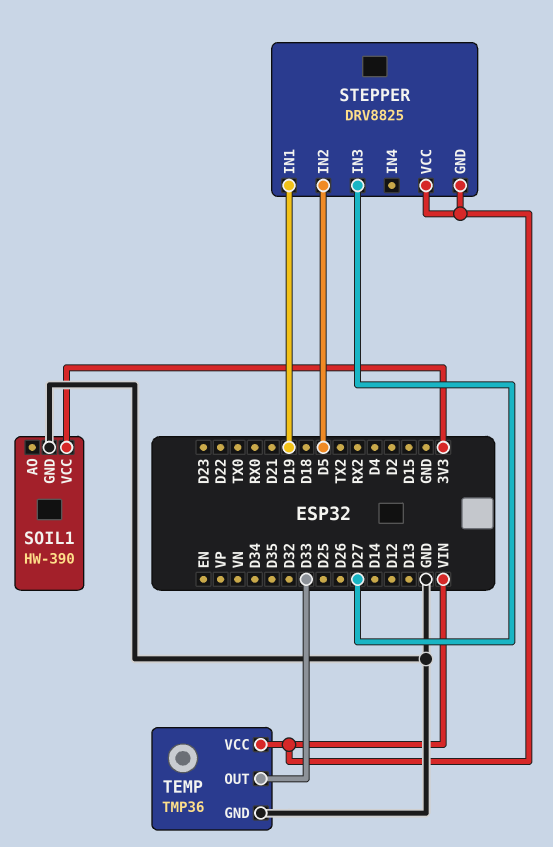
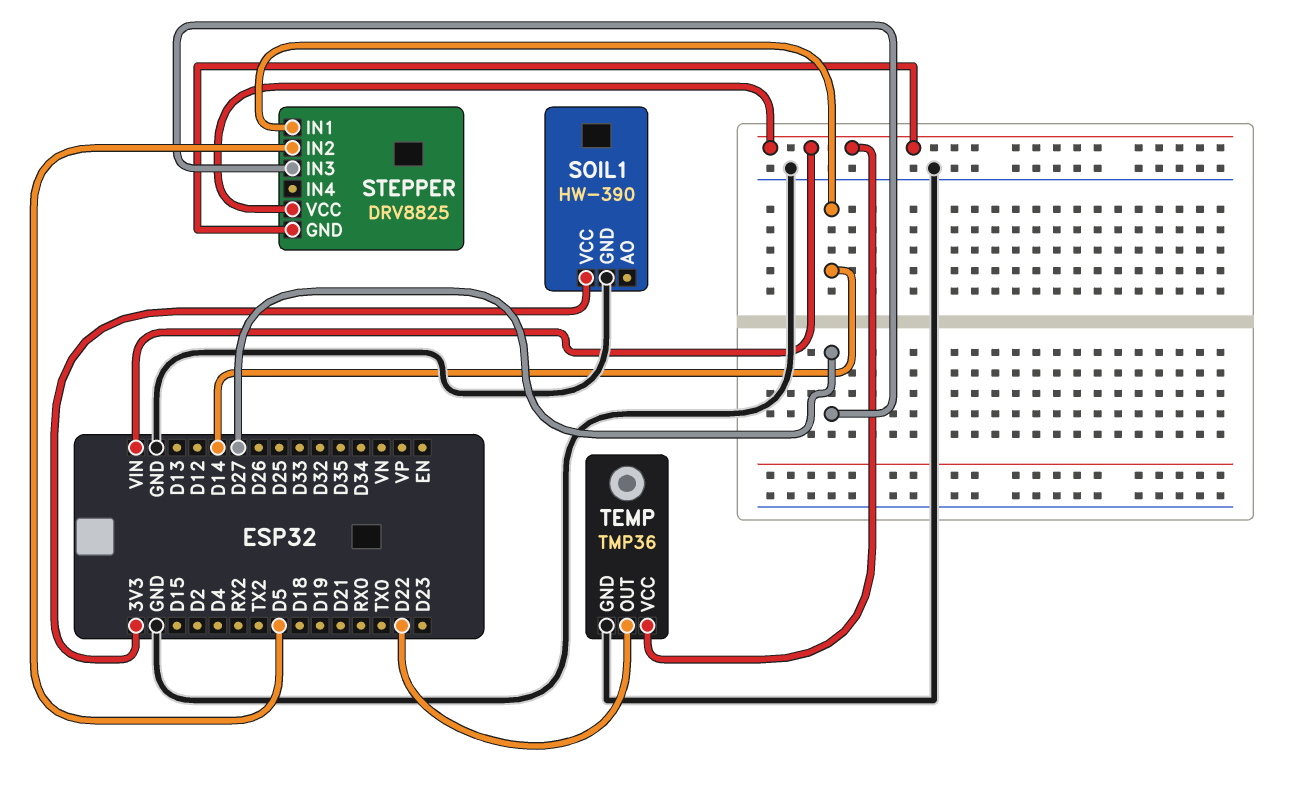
STEPPER pin IN1: D19 -> D14
TEMP pin OUT: D33 -> D22

